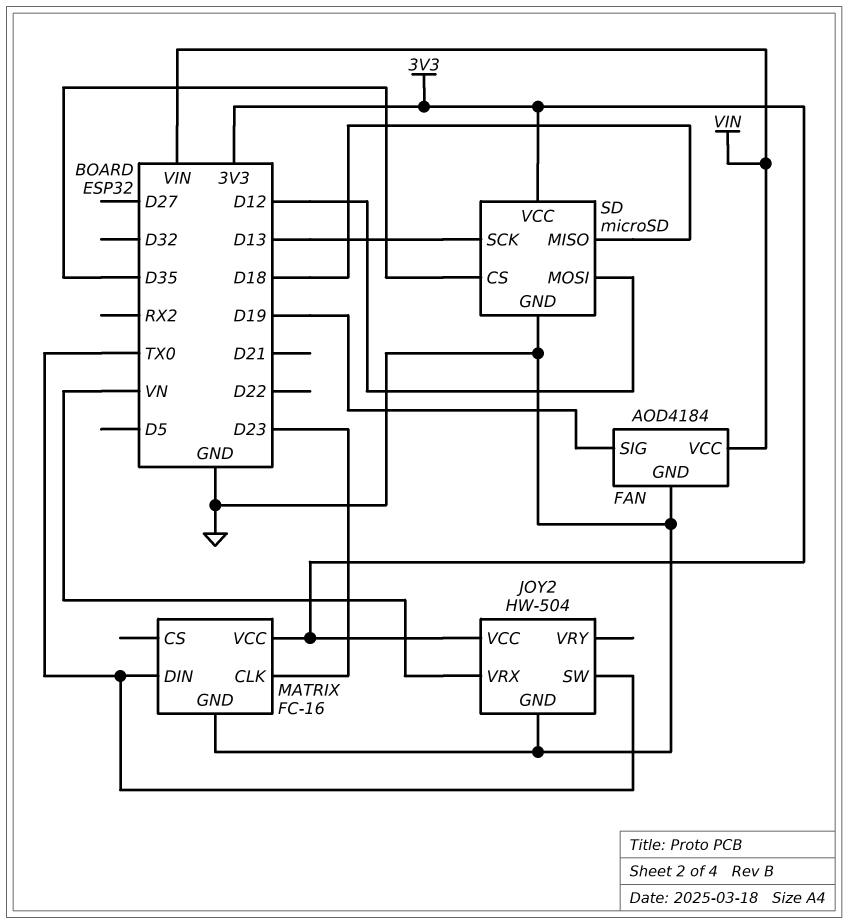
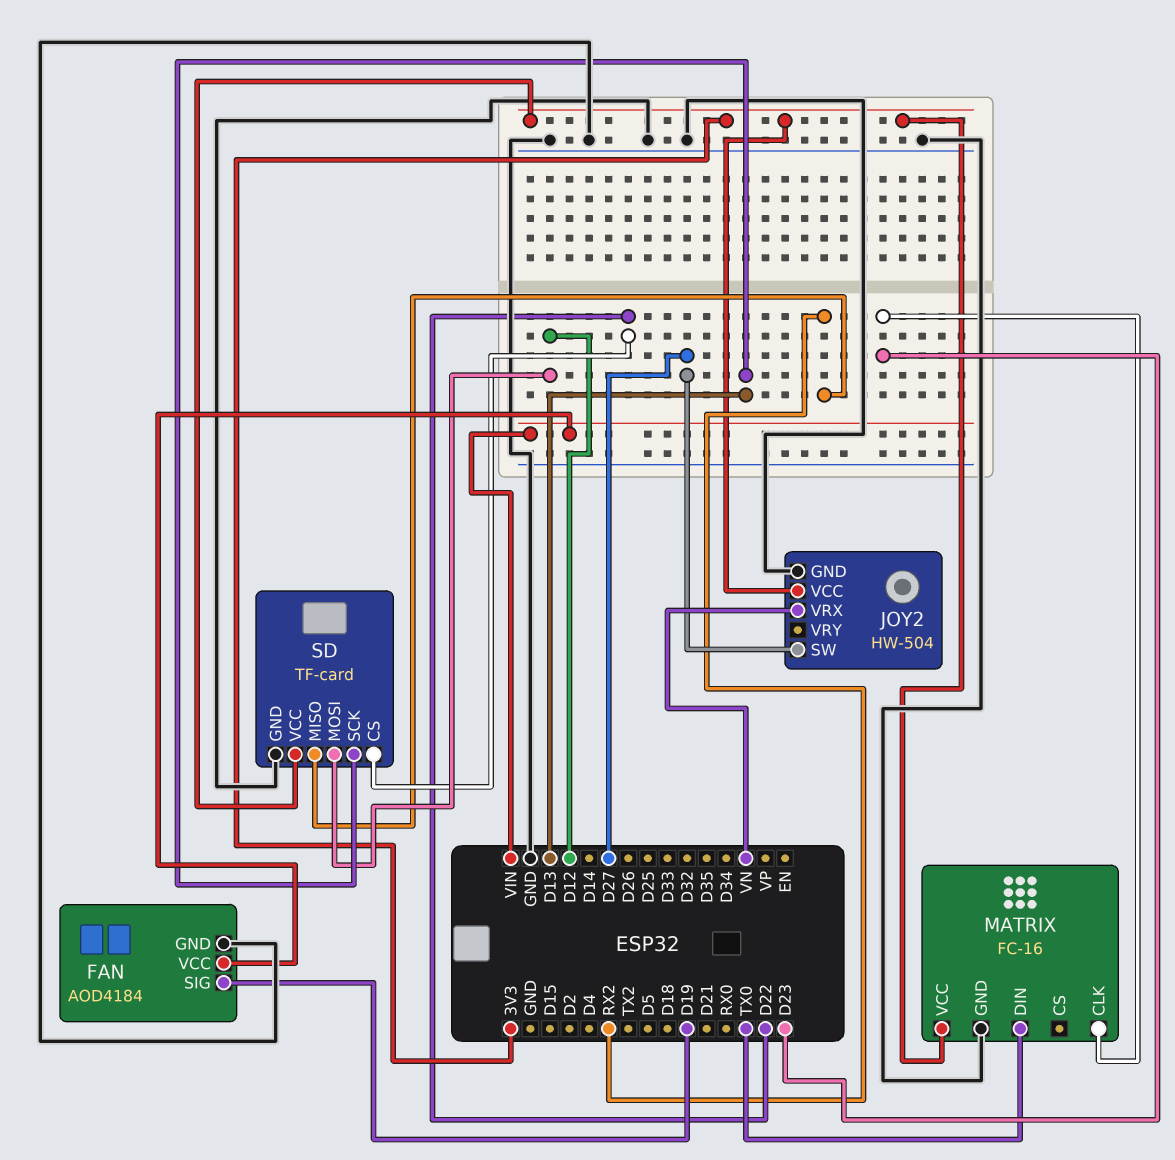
JOY2 pin SW: TX0 -> D27
SD: microSD -> TF-card
SD pin CS: D35 -> D22
SD pin MISO: D18 -> RX2

